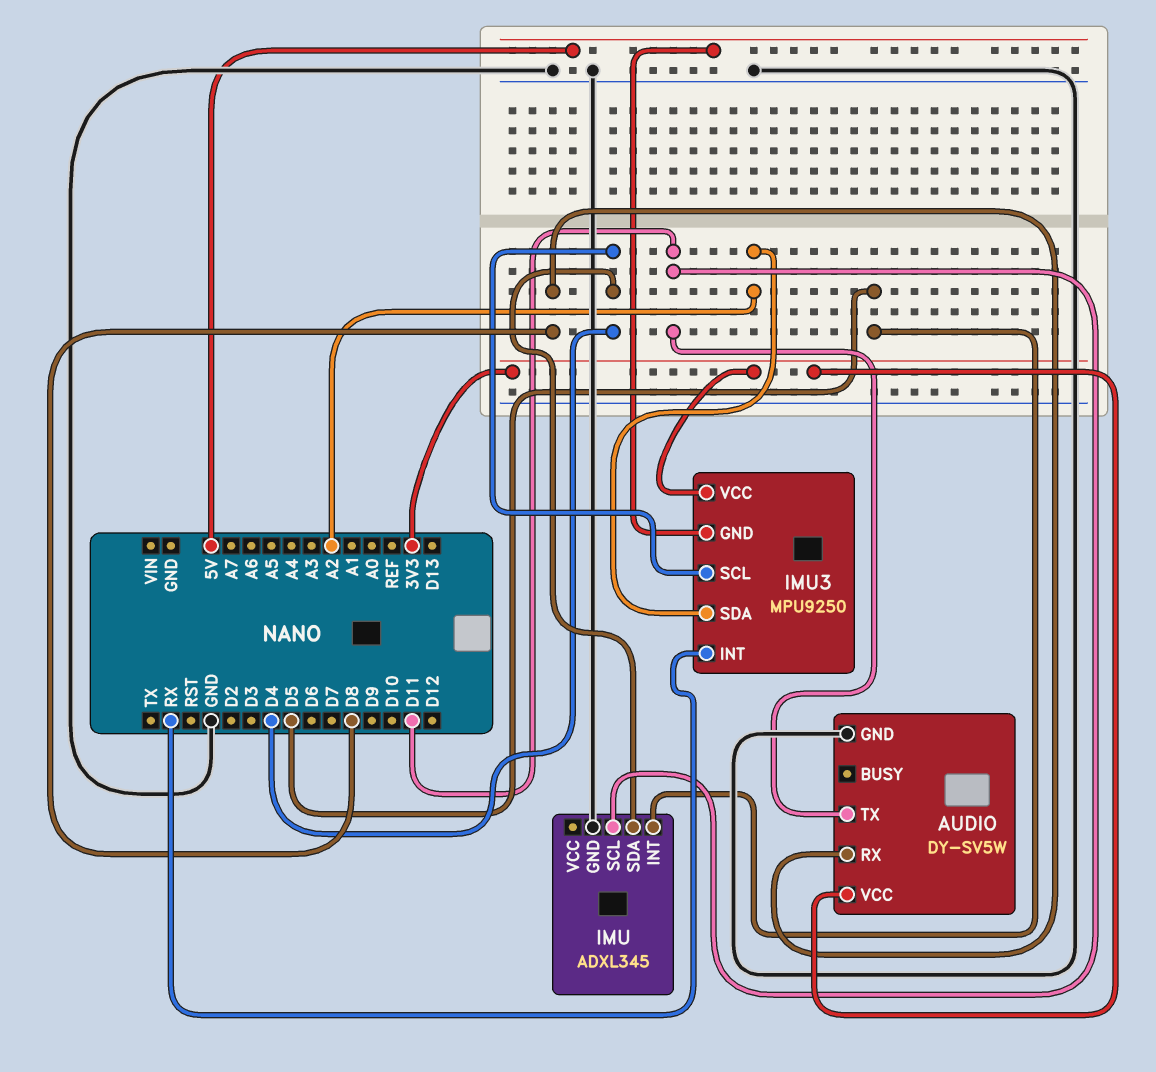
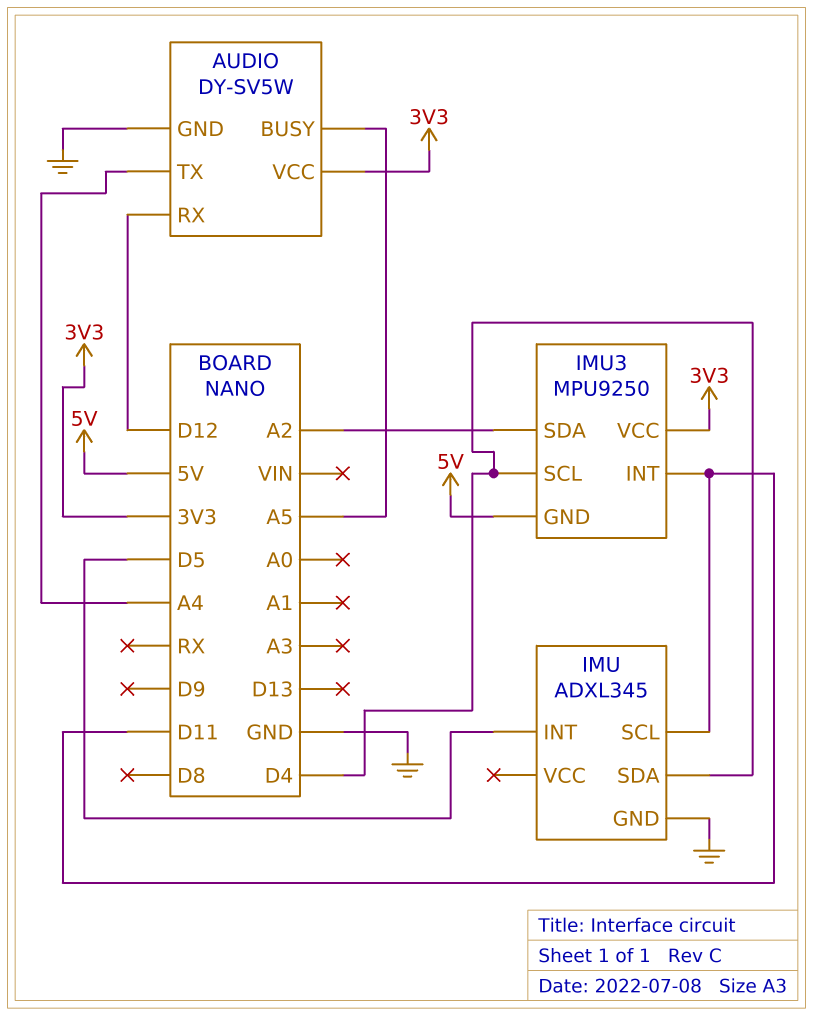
AUDIO pin BUSY: none -> A5
AUDIO pin RX: D8 -> D12
AUDIO pin TX: D11 -> A4
IMU3 pin INT: RX -> D11

